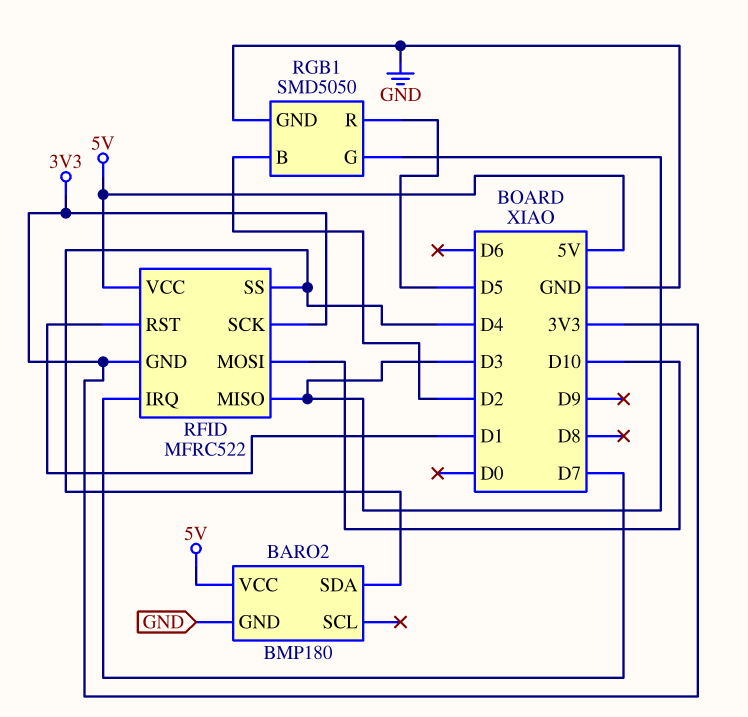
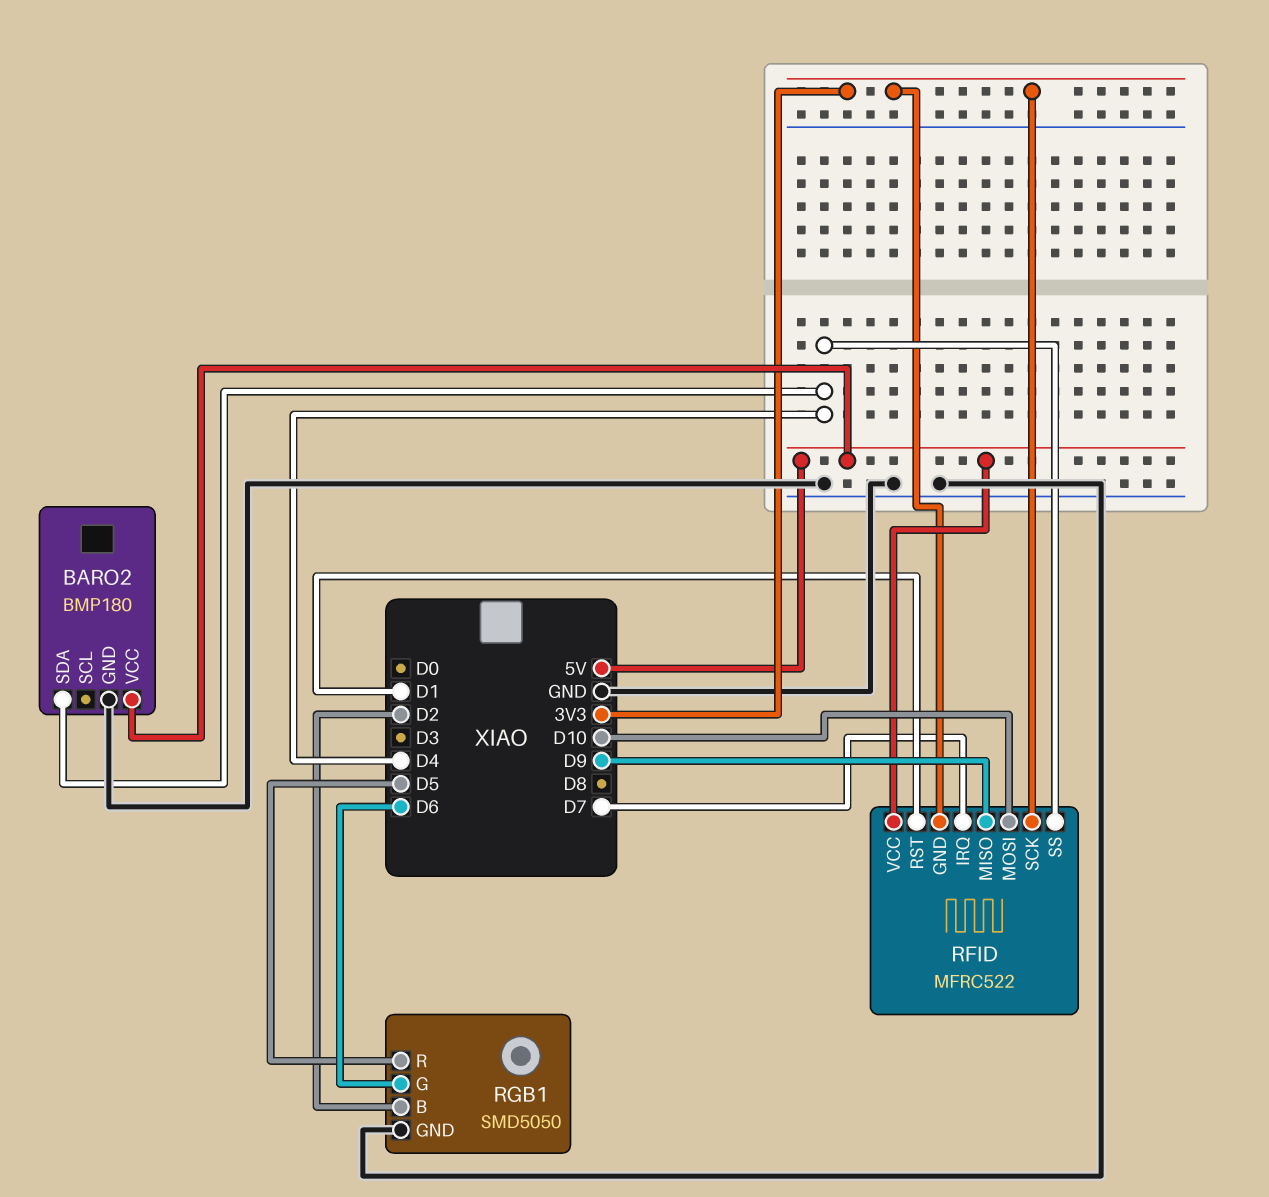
RFID pin MISO: D3 -> D9
RGB1 pin G: D3 -> D6

